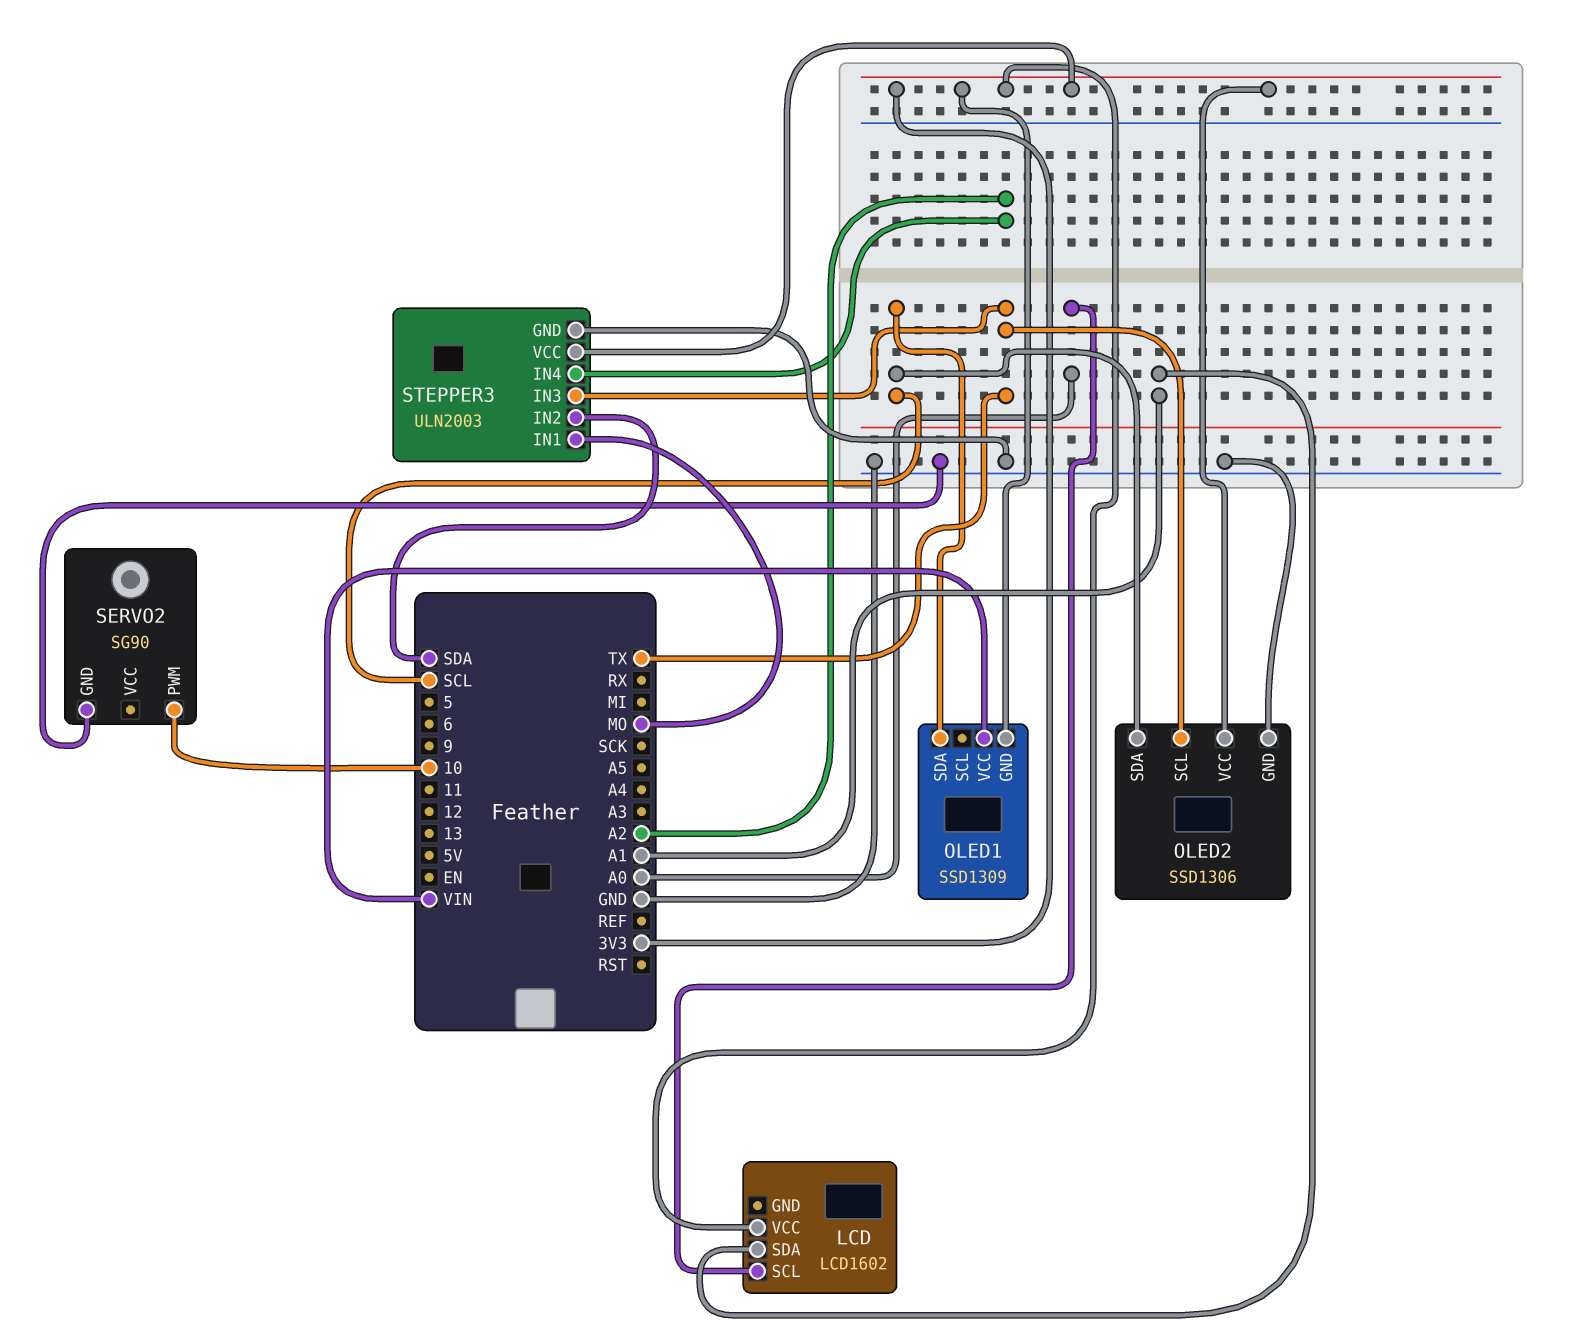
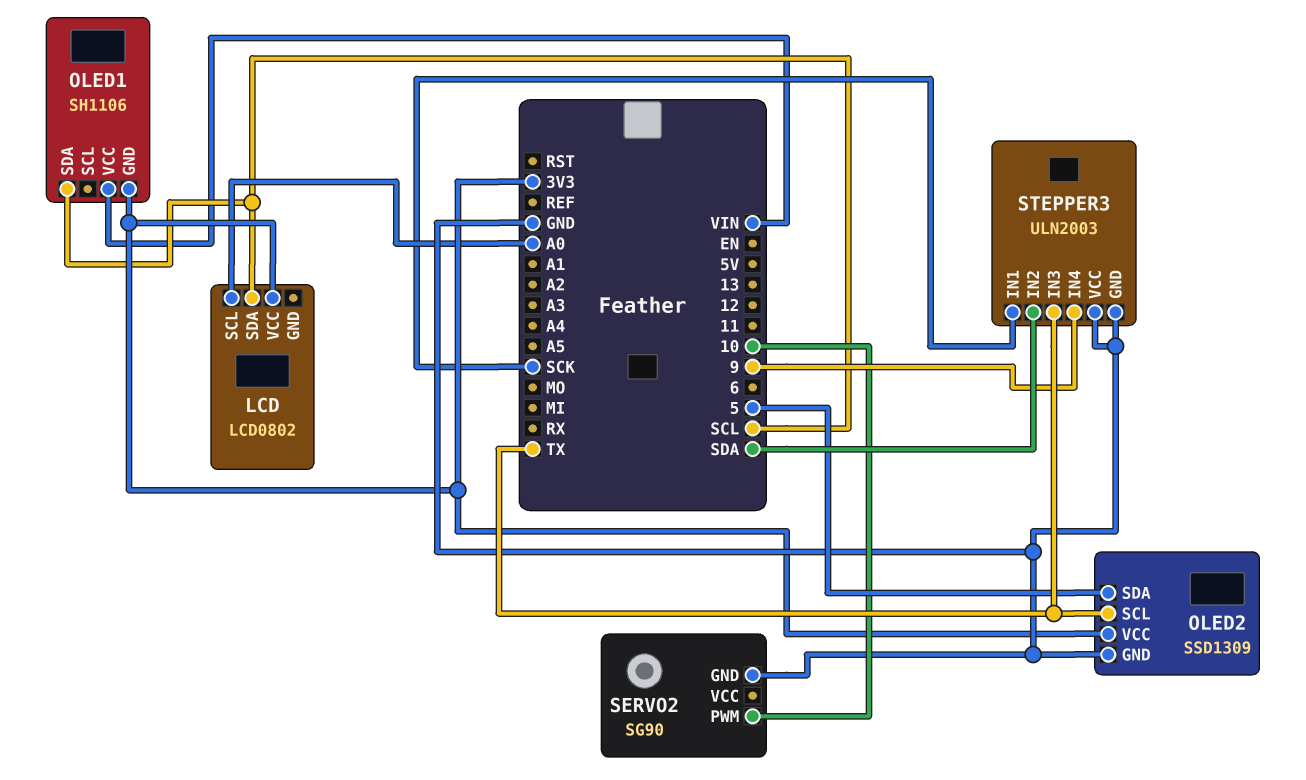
LCD: LCD1602 -> LCD0802
LCD pin SDA: A1 -> SCL
OLED1: SSD1309 -> SH1106
OLED2: SSD1306 -> SSD1309
OLED2 pin SDA: SCL -> 5
STEPPER3 pin IN1: MO -> SCK
STEPPER3 pin IN4: A2 -> 9
STEPPER3 pin VCC: 3V3 -> GND

